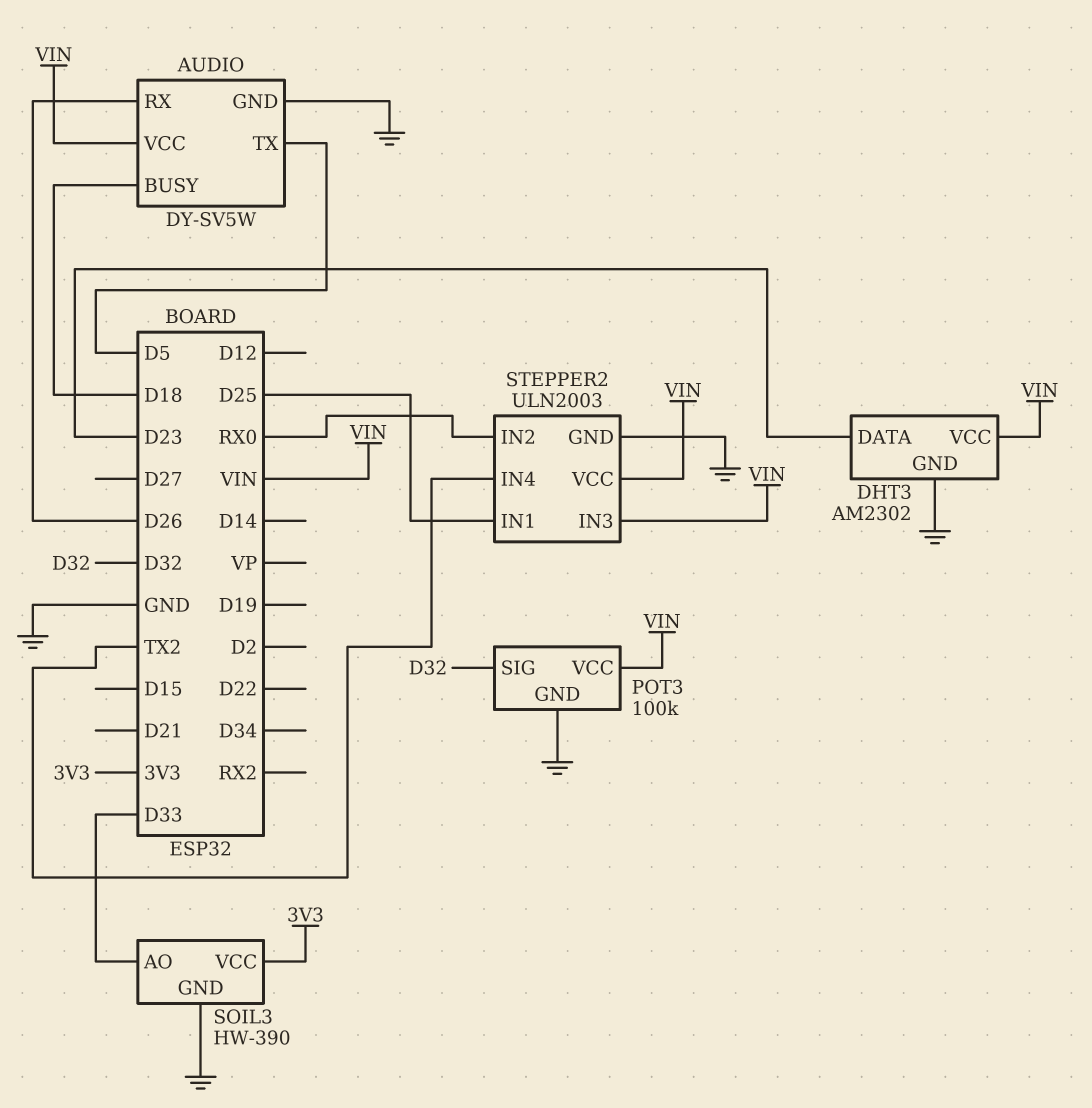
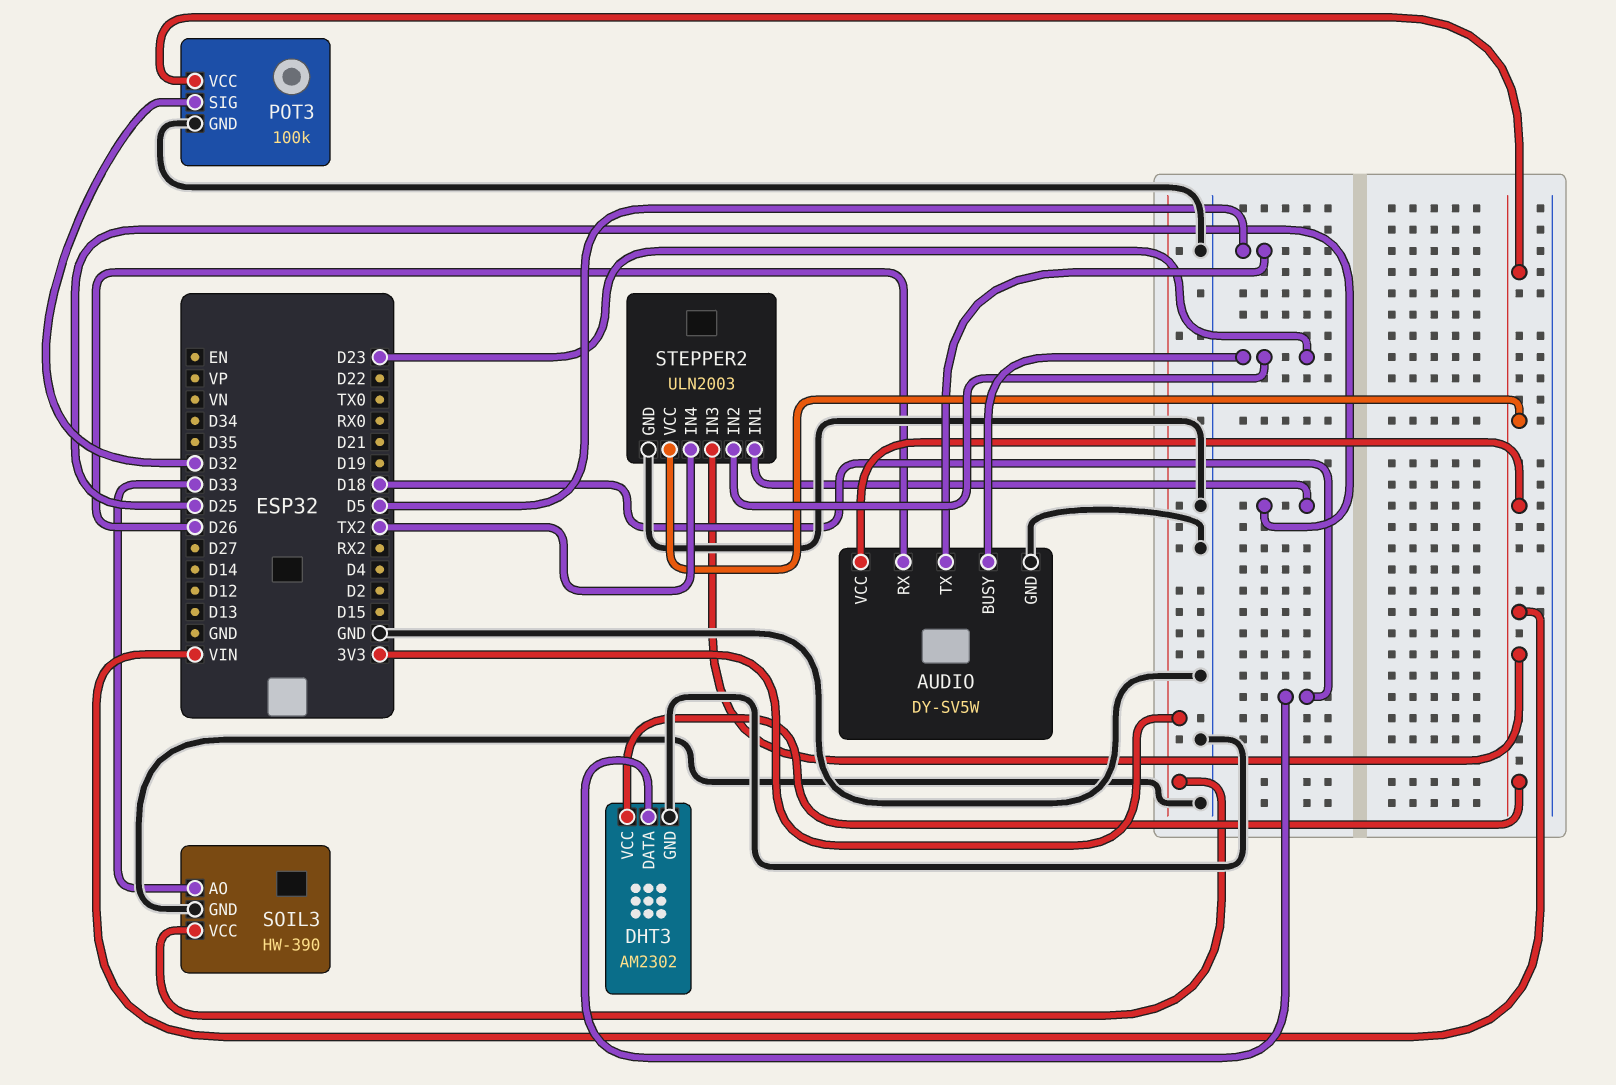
AUDIO pin BUSY: D18 -> D23
DHT3 pin DATA: D23 -> D18
STEPPER2 pin IN2: RX0 -> D23

